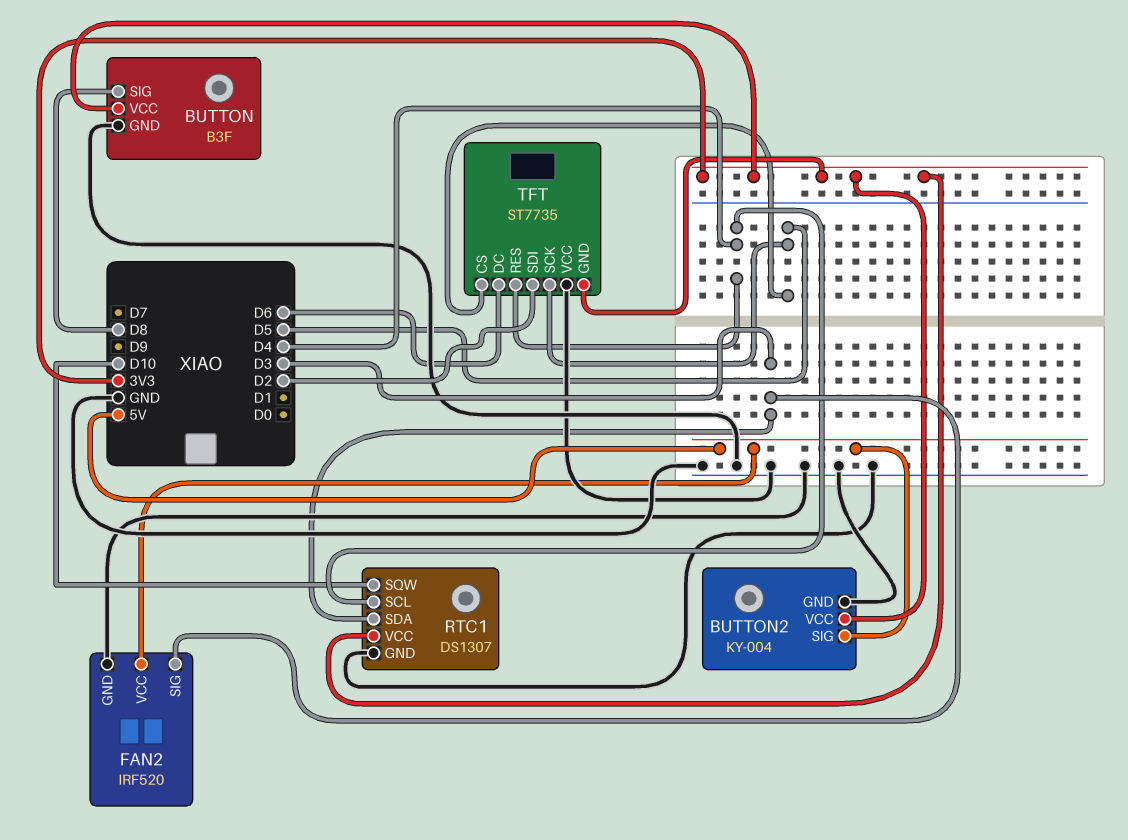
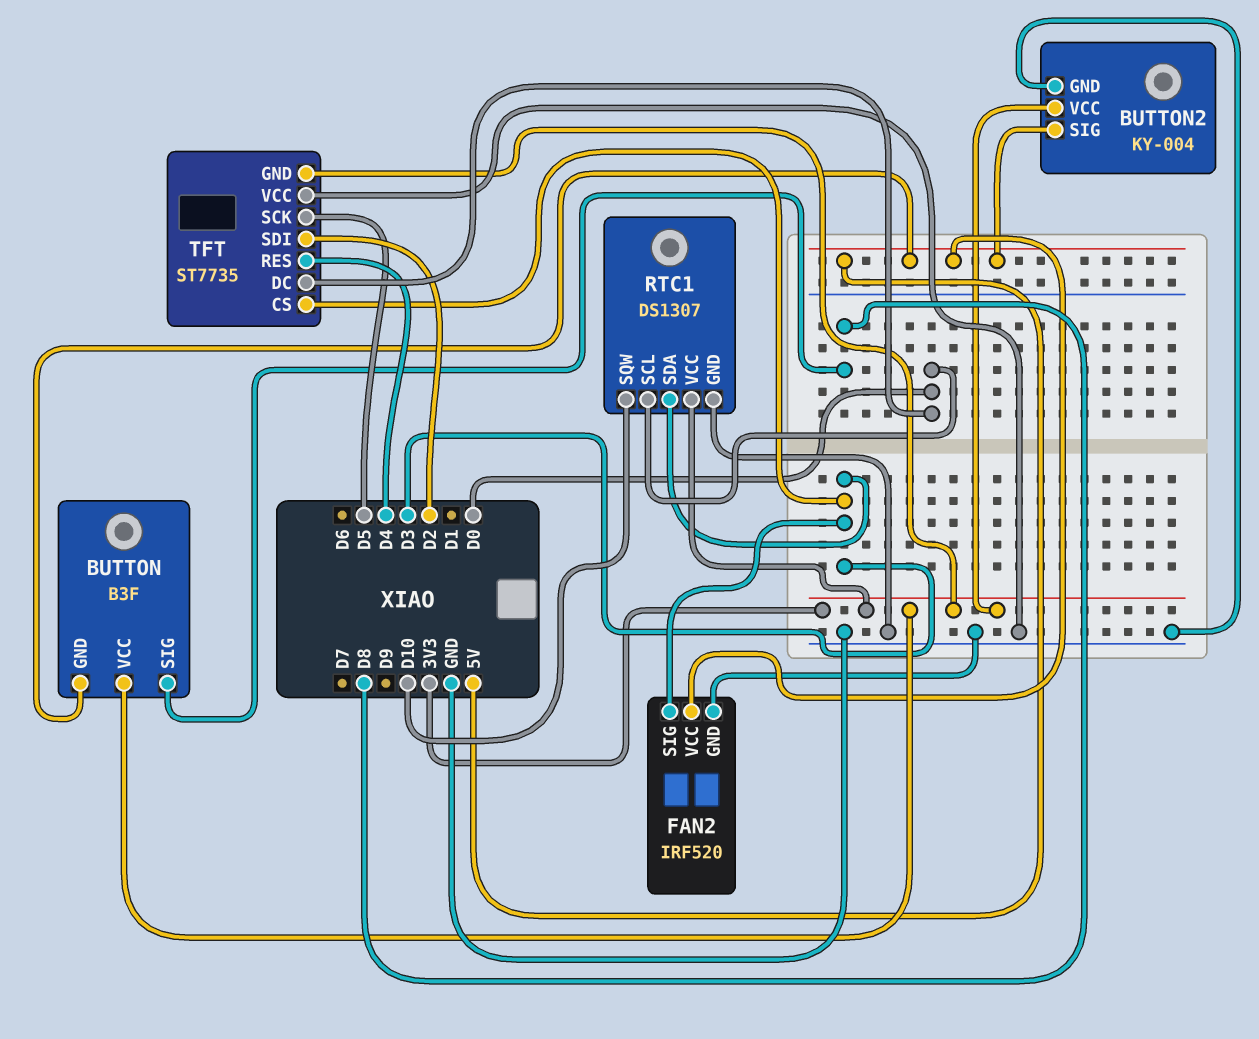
BUTTON pin GND: GND -> 5V
RTC1 pin SCL: D4 -> D0
TFT pin CS: D5 -> D3
TFT pin DC: D6 -> D0

